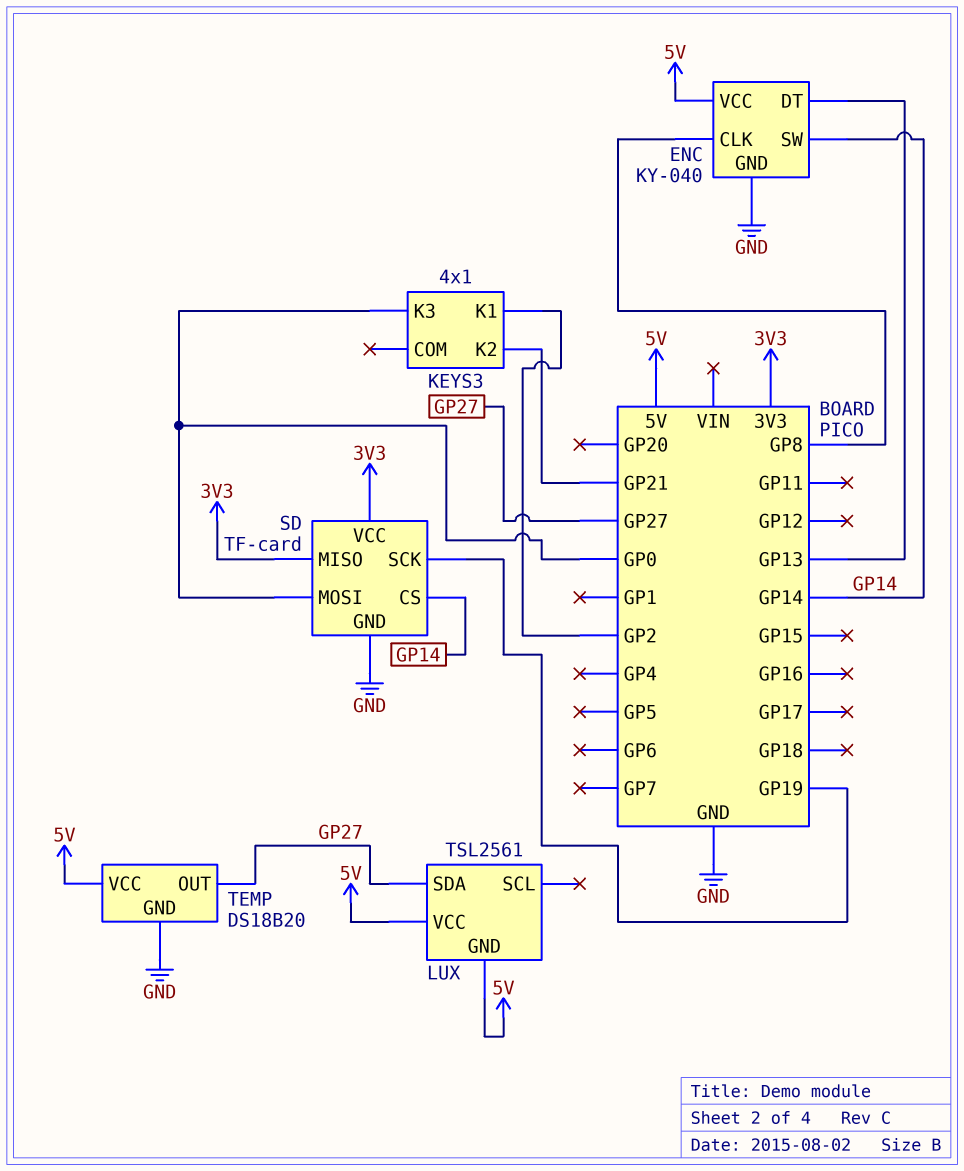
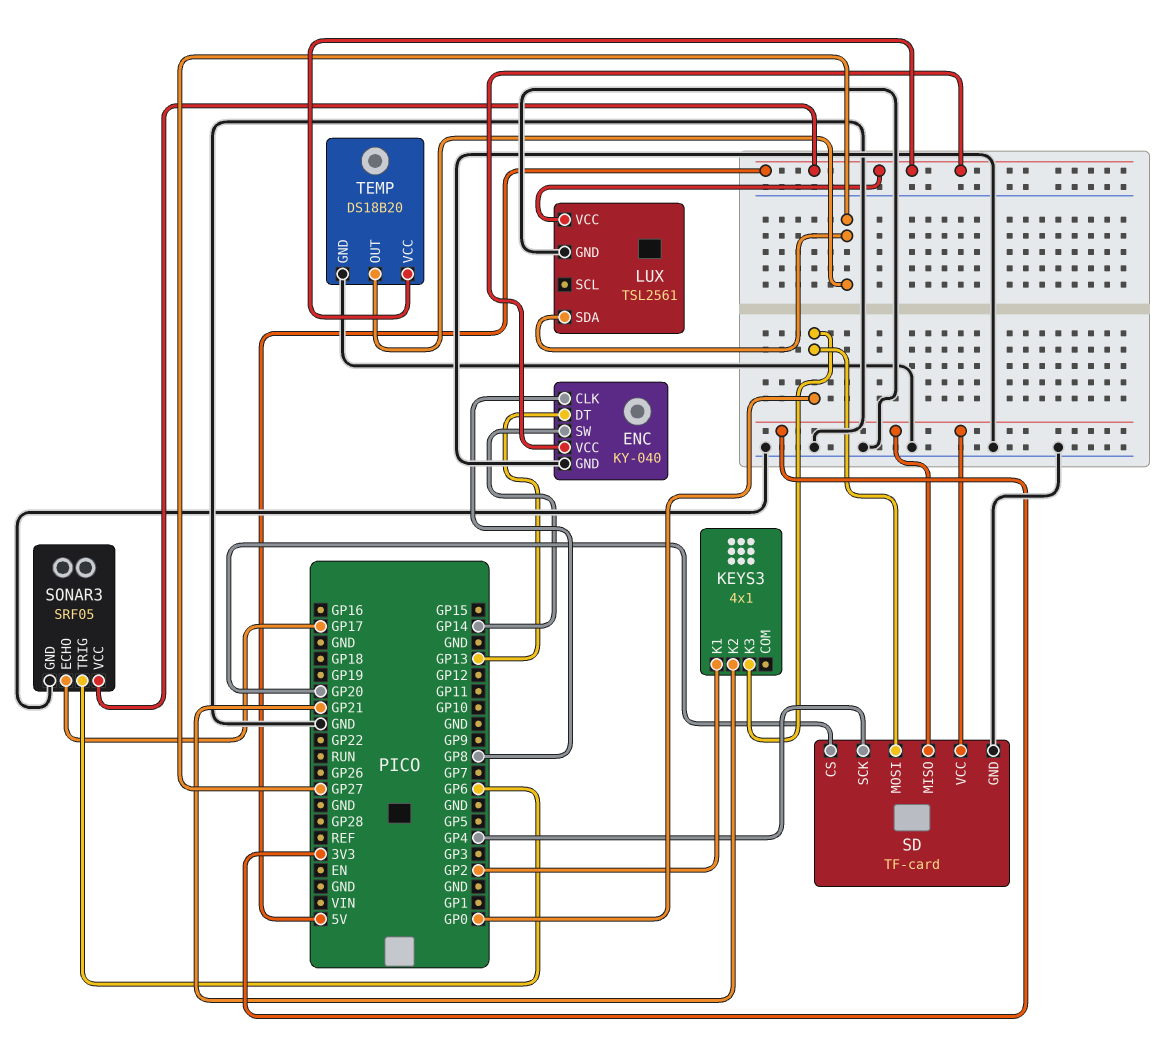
LUX pin GND: 5V -> GND
SD pin CS: GP14 -> GP20
SD pin SCK: GP19 -> GP4
SONAR3: none -> SRF05
SONAR3 pin ECHO: none -> GP17
SONAR3 pin GND: none -> GND
SONAR3 pin TRIG: none -> GP6
SONAR3 pin VCC: none -> 5V

